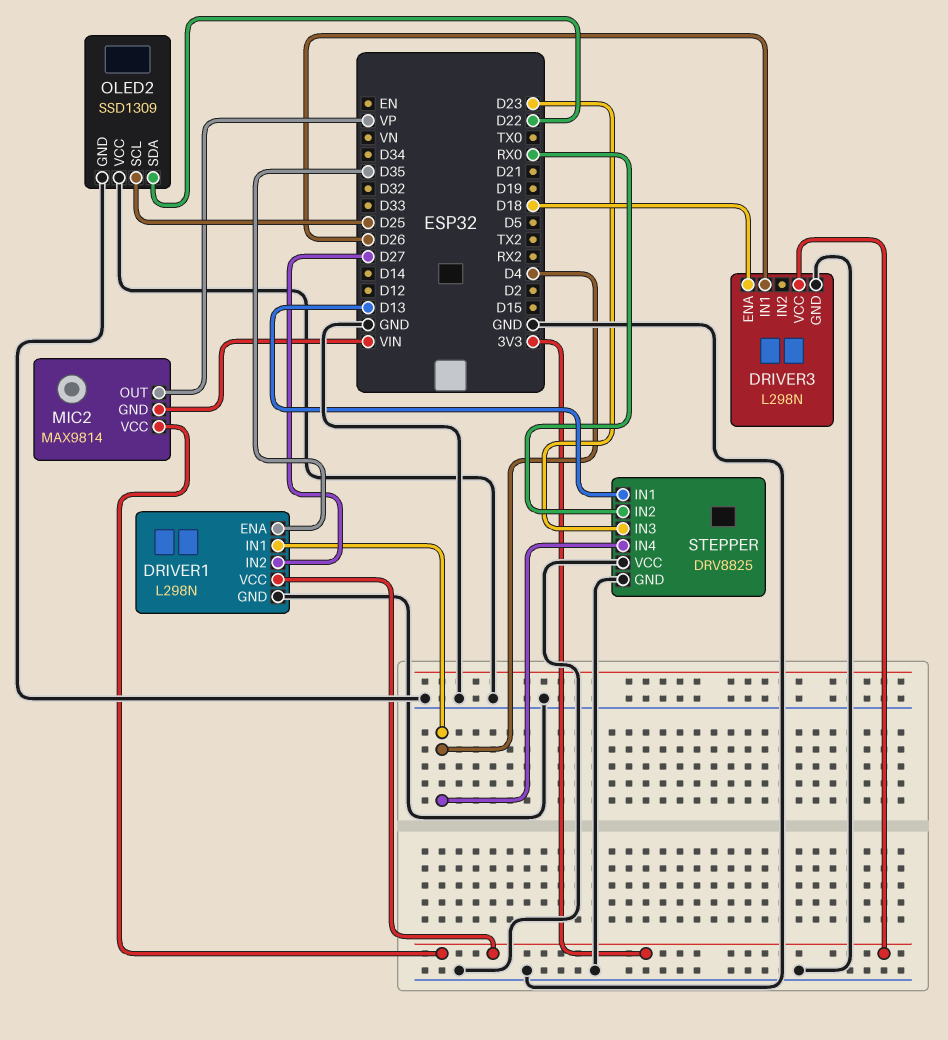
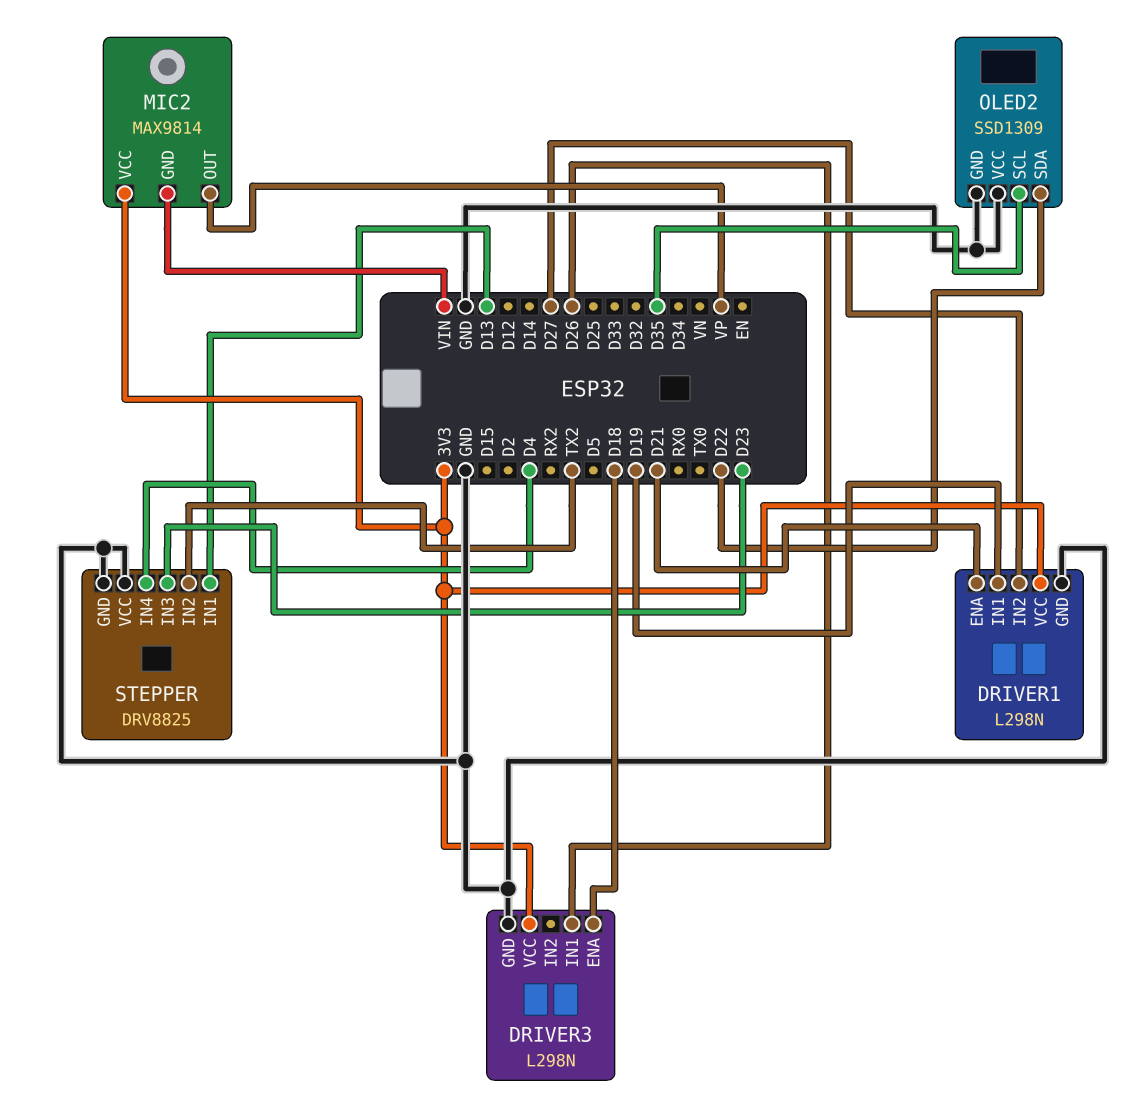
DRIVER1 pin ENA: D35 -> D21
DRIVER1 pin IN1: D4 -> D19
OLED2 pin SCL: D25 -> D35
STEPPER pin IN2: RX0 -> TX2

